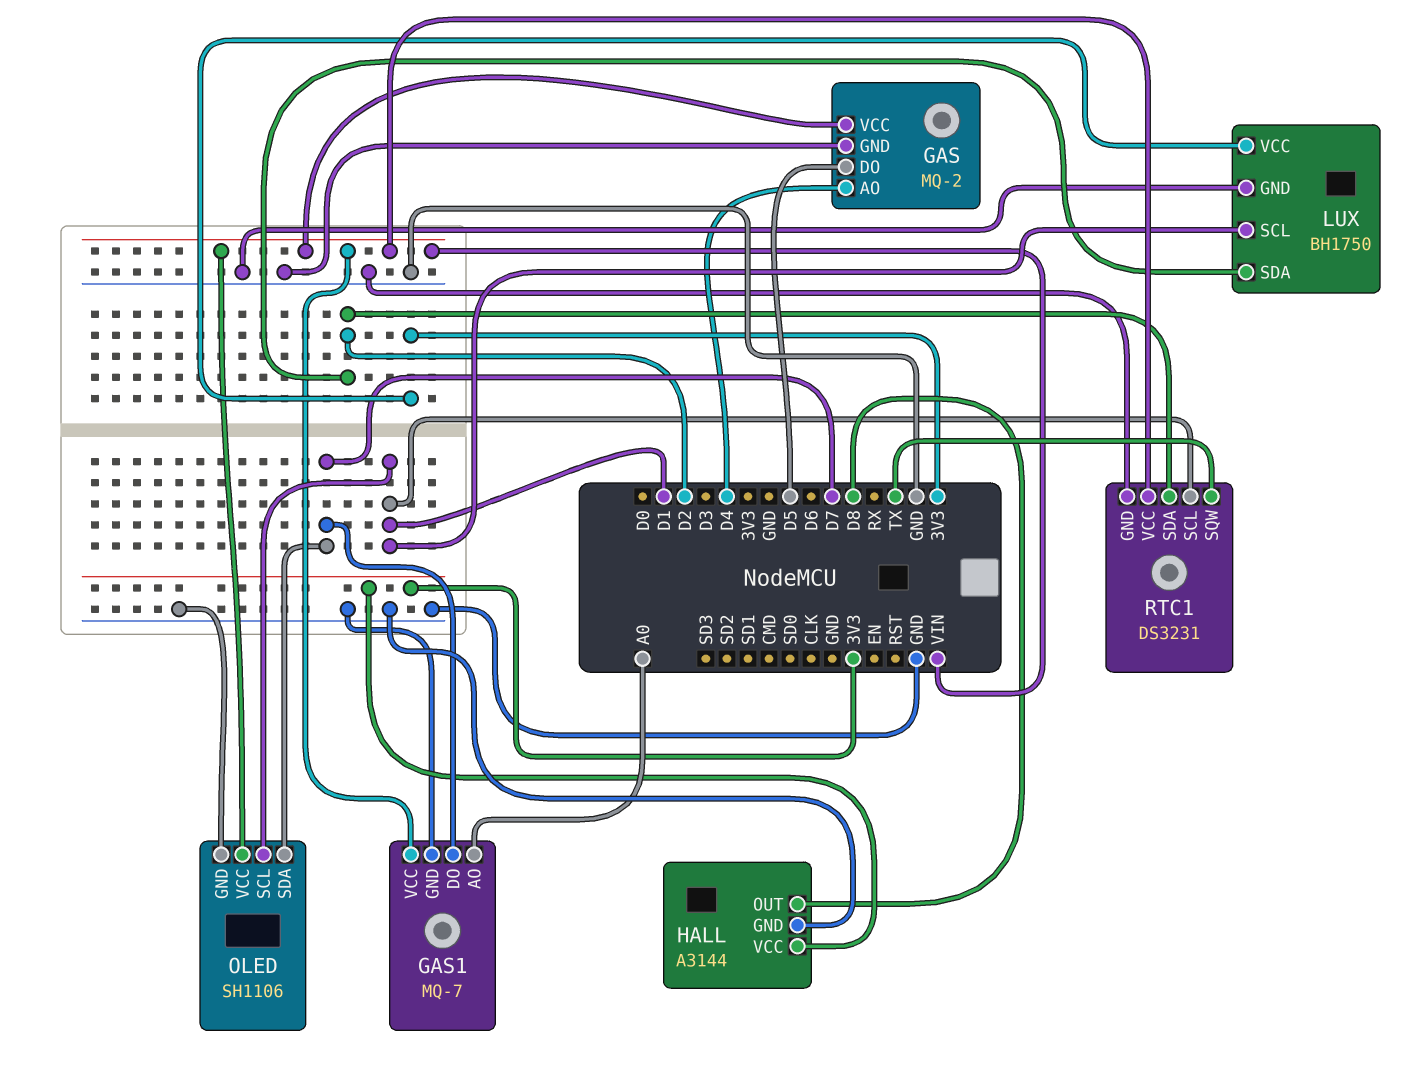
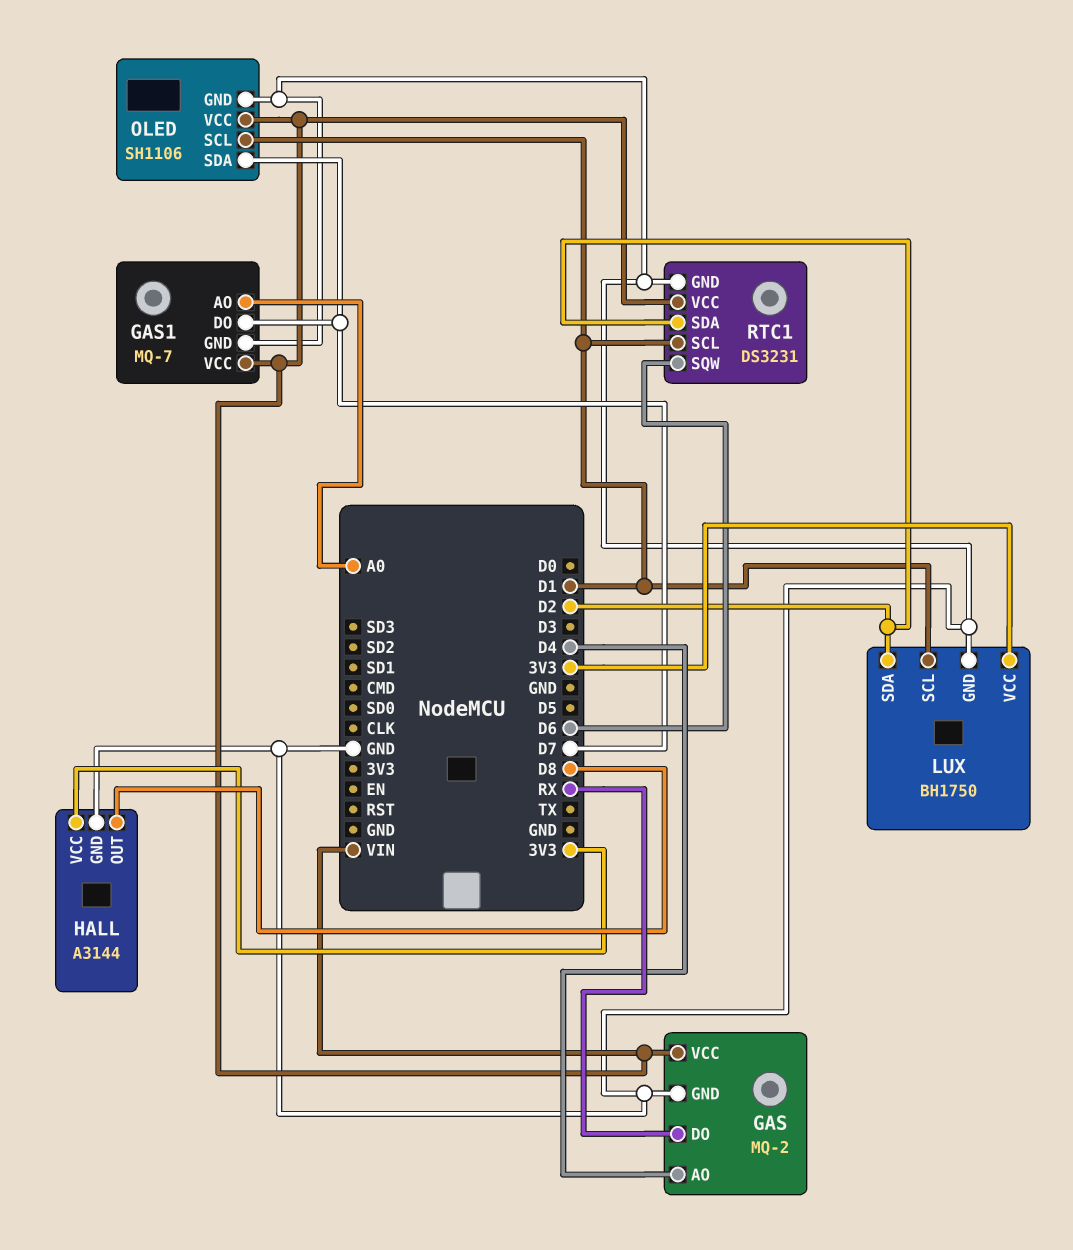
GAS pin DO: D5 -> RX
RTC1 pin SQW: TX -> D6

